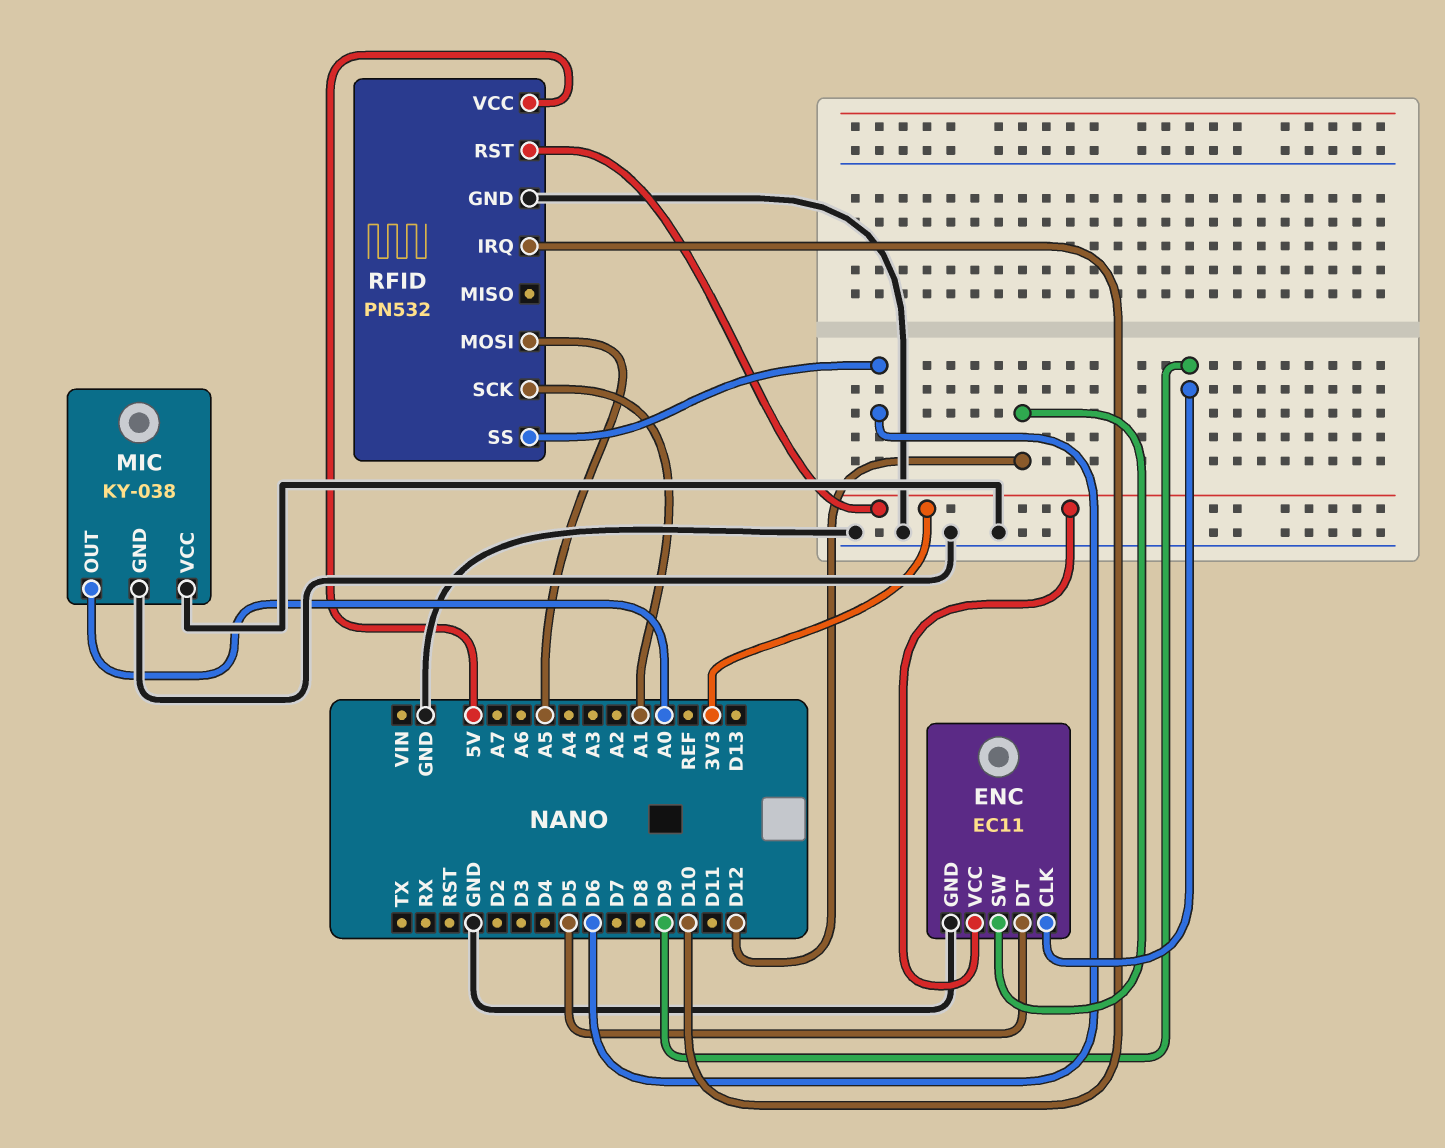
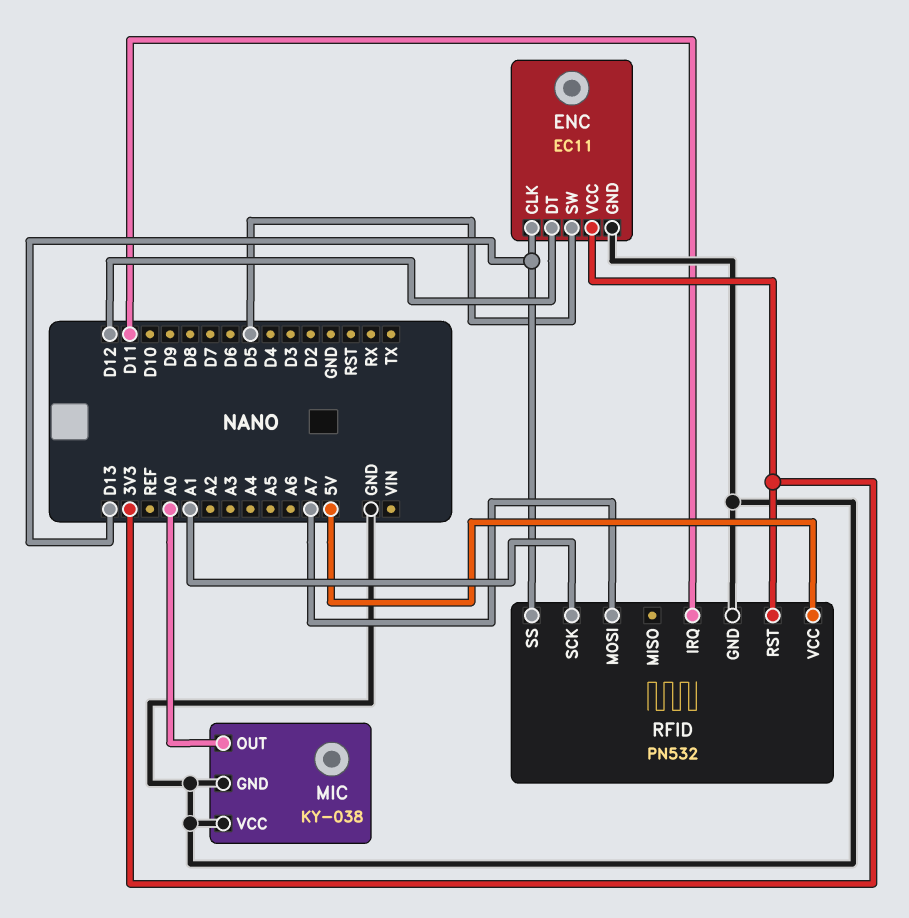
ENC pin CLK: D9 -> D13
ENC pin DT: D5 -> D12
ENC pin SW: D12 -> D5
RFID pin IRQ: D10 -> D11
RFID pin MOSI: A5 -> A7
RFID pin SS: D6 -> D13

